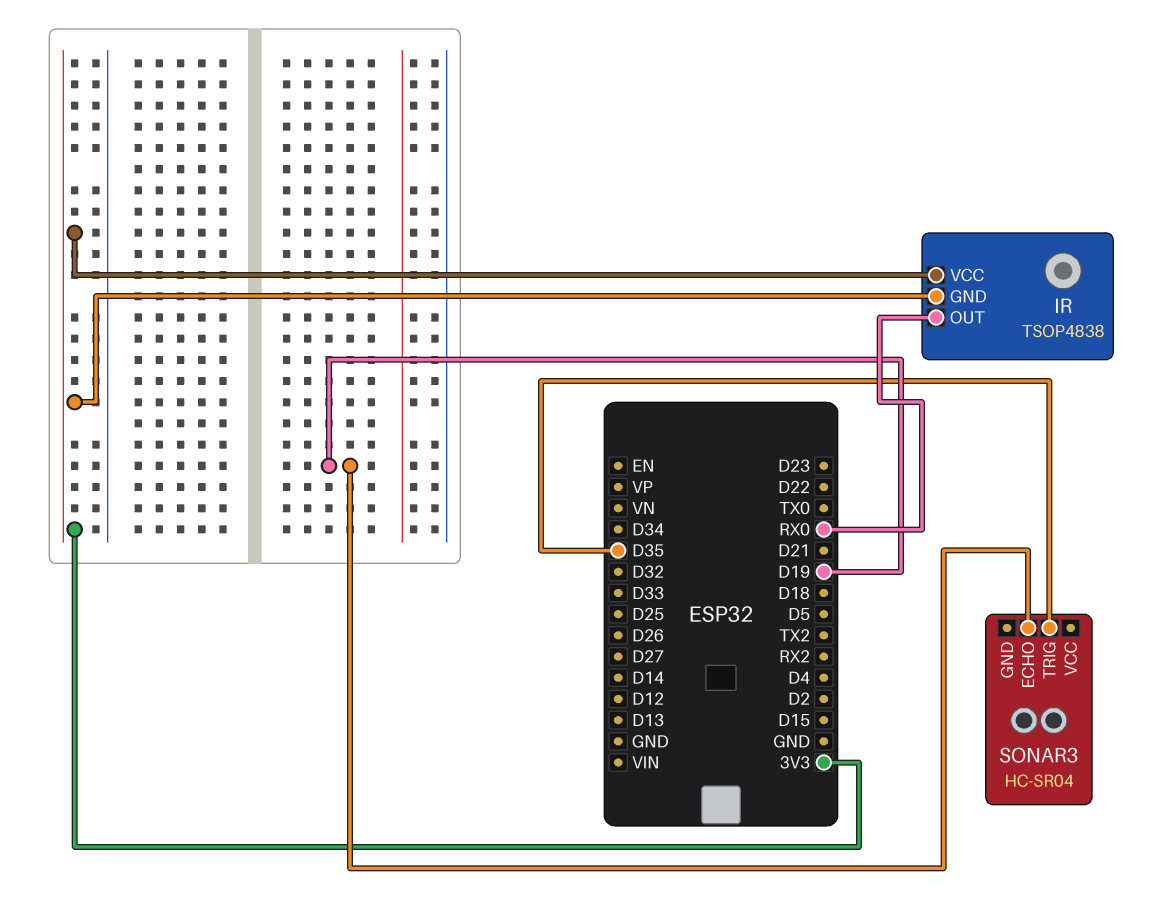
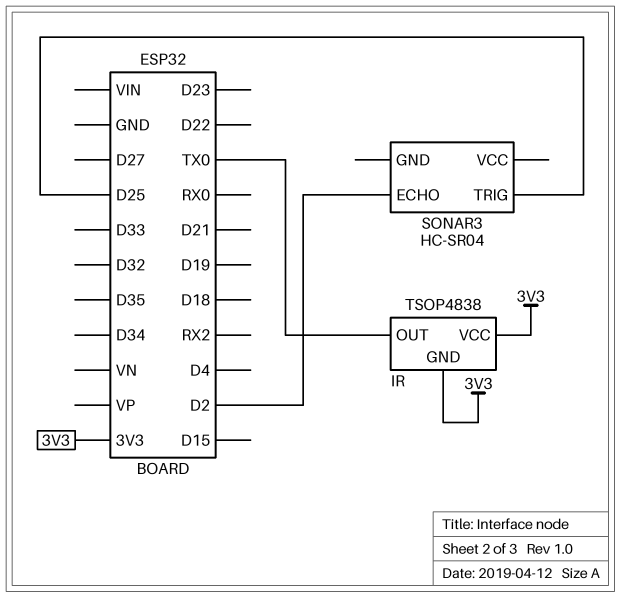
IR pin OUT: RX0 -> TX0
SONAR3 pin ECHO: D19 -> D2
SONAR3 pin TRIG: D35 -> D25

